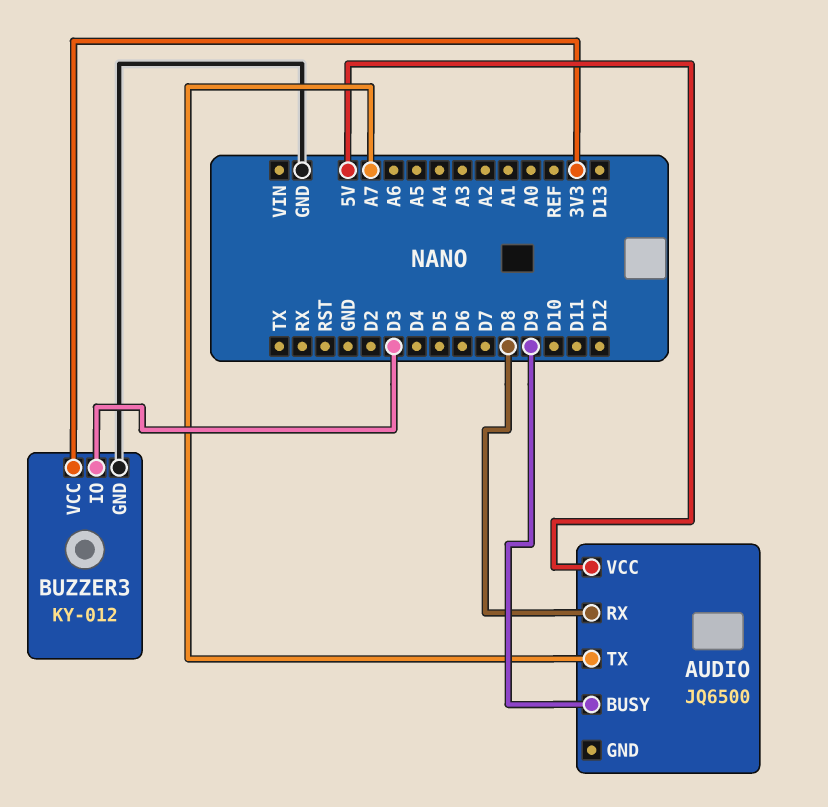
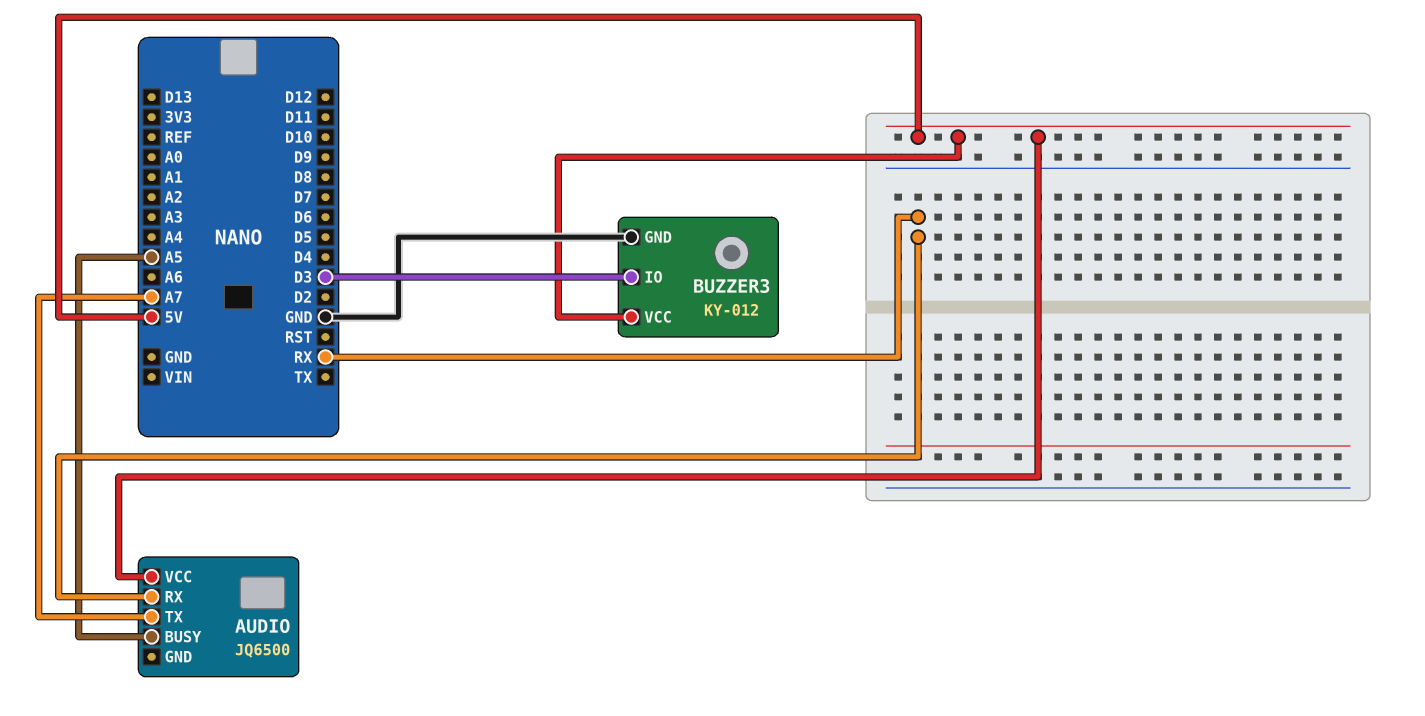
AUDIO pin BUSY: D9 -> A5
AUDIO pin RX: D8 -> RX
BUZZER3 pin VCC: 3V3 -> 5V

